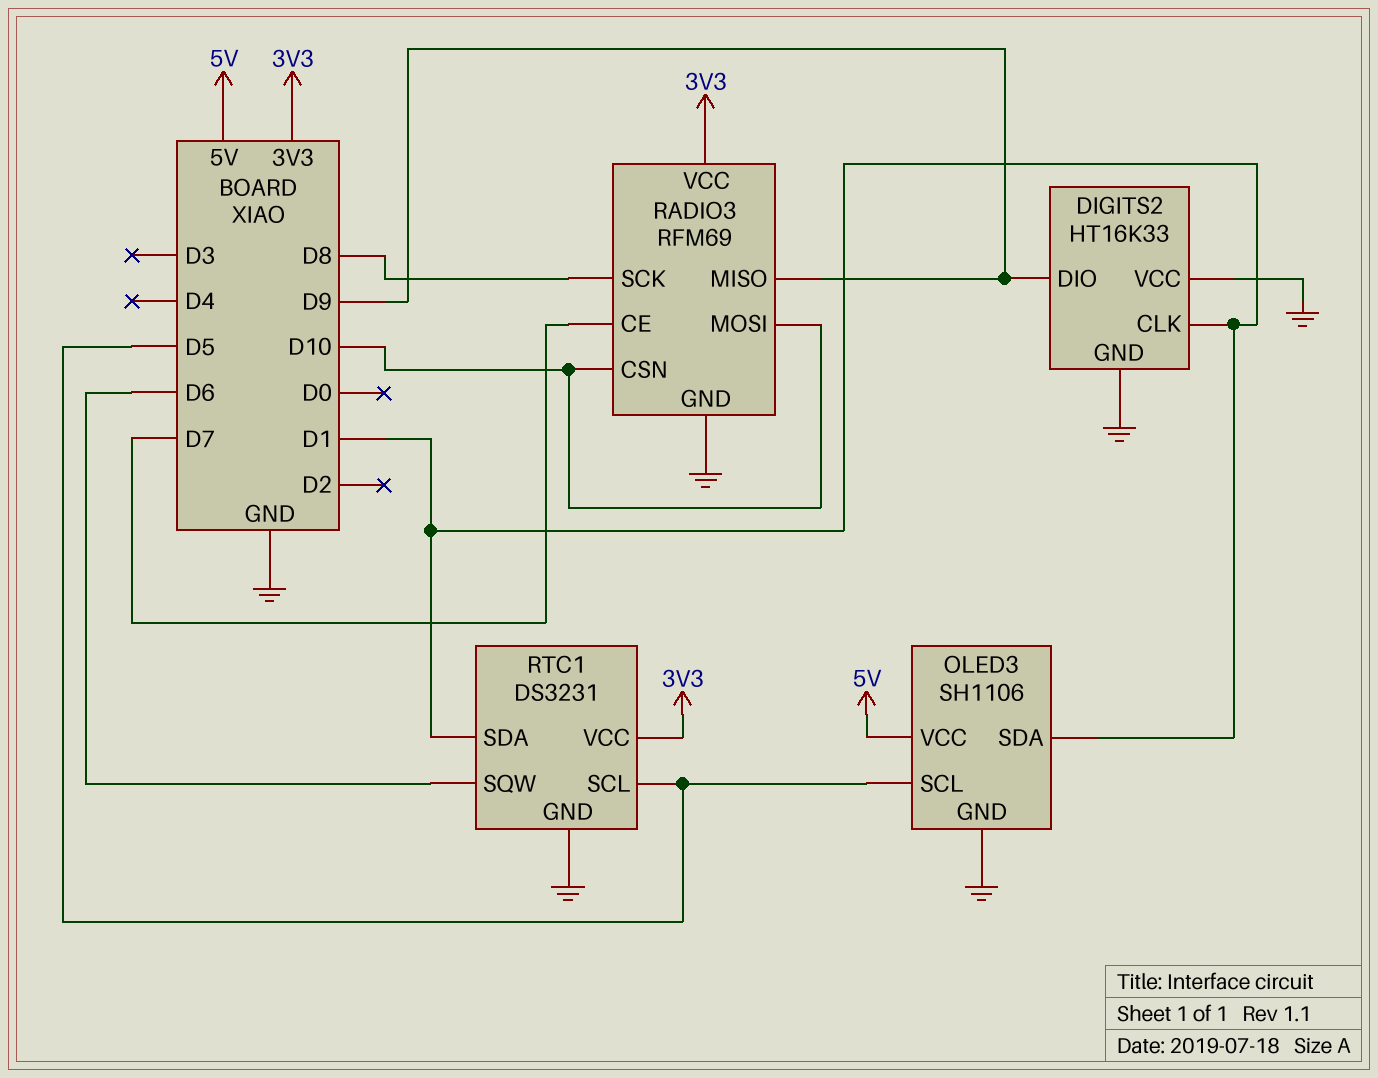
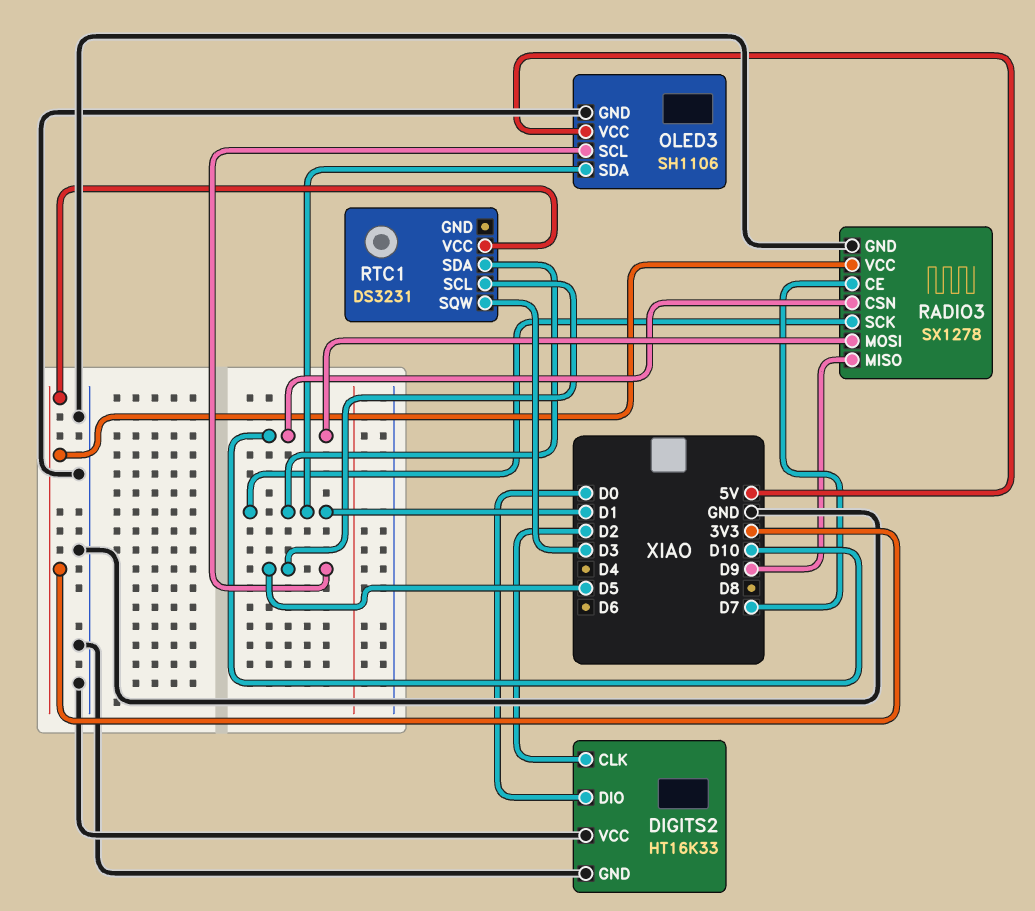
DIGITS2 pin CLK: D1 -> D2
DIGITS2 pin DIO: D9 -> D0
RADIO3: RFM69 -> SX1278
RADIO3 pin SCK: D8 -> D1
RTC1 pin GND: GND -> none
RTC1 pin SQW: D6 -> D3

